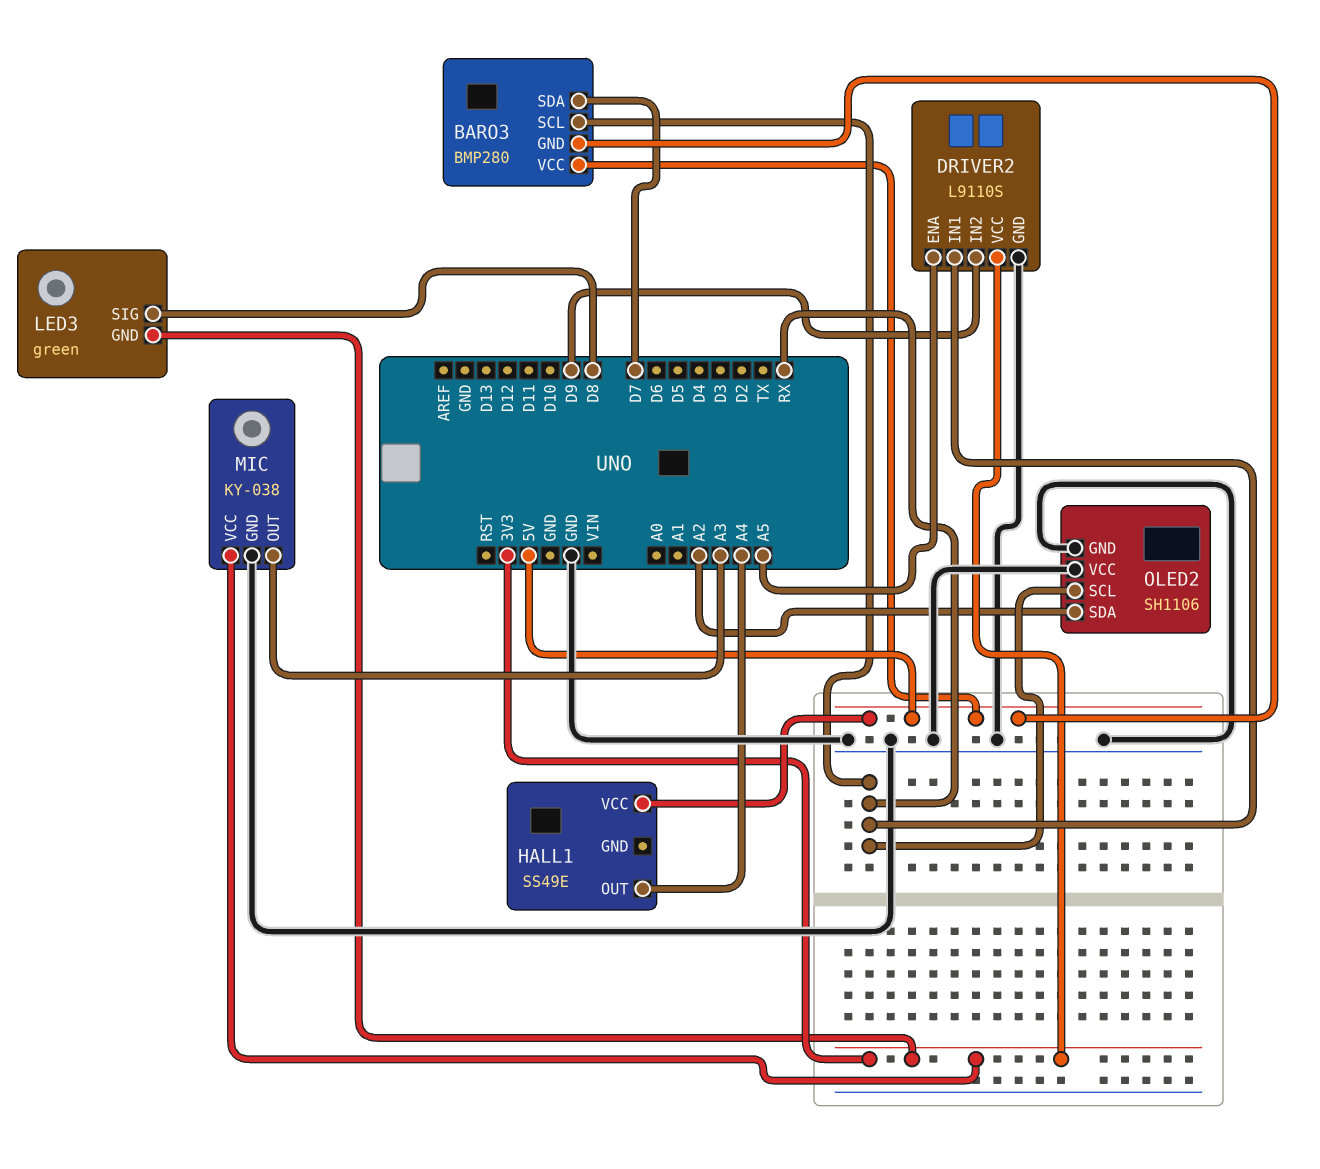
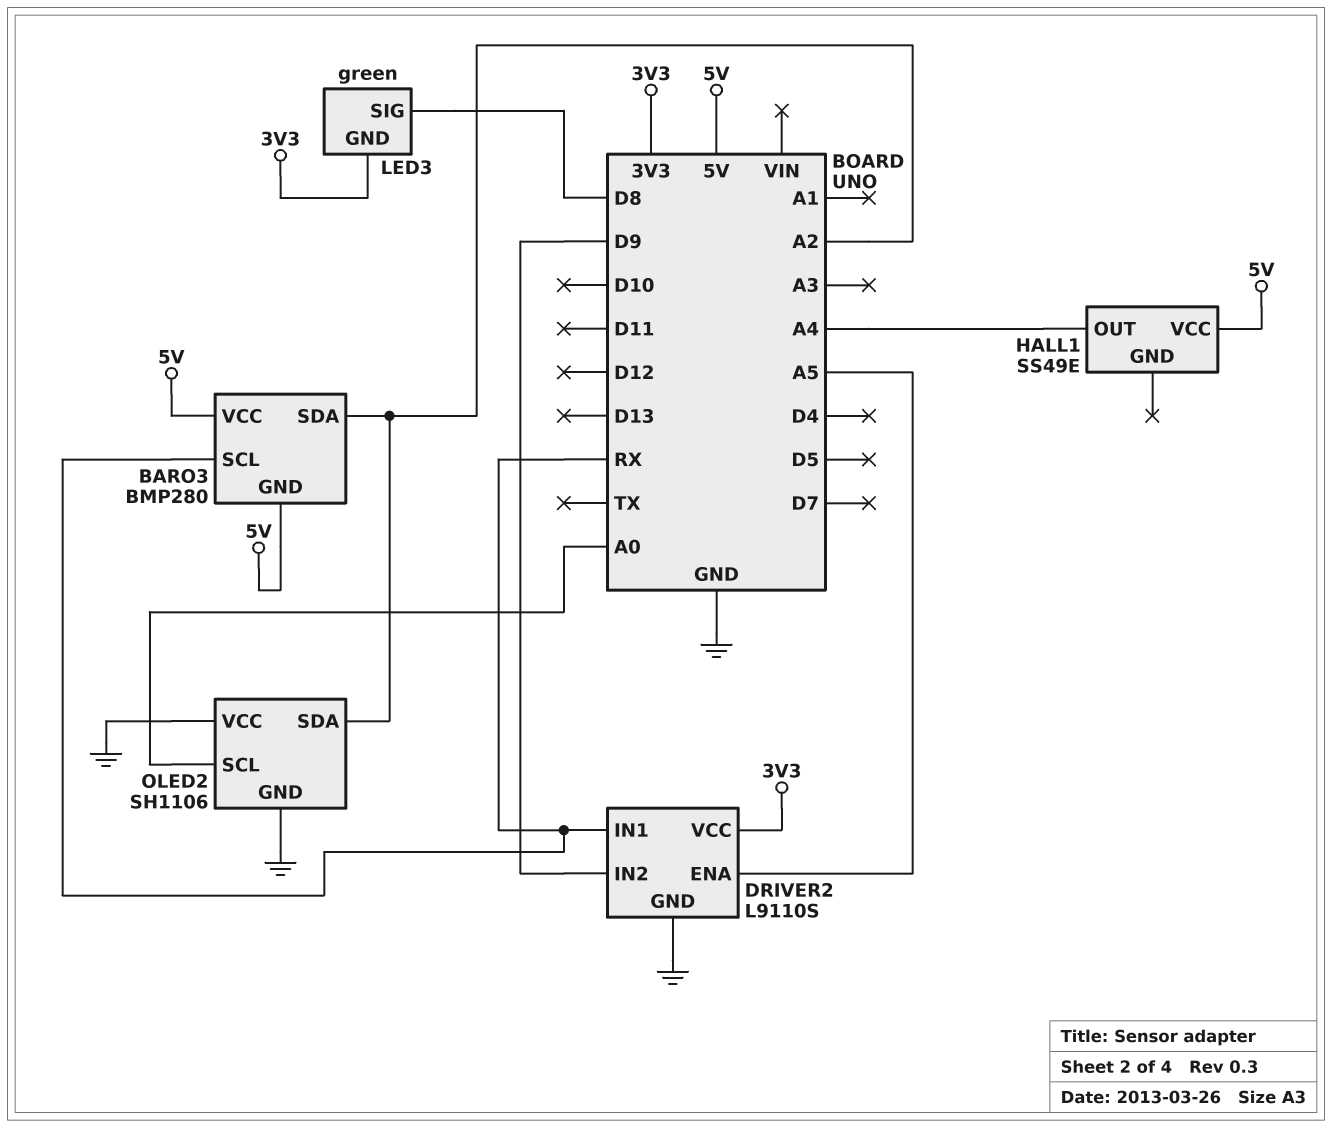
BARO3 pin SDA: D7 -> A2
MIC: KY-038 -> none
MIC pin GND: GND -> none
MIC pin OUT: A3 -> none
MIC pin VCC: 3V3 -> none
OLED2 pin SCL: RX -> A0

